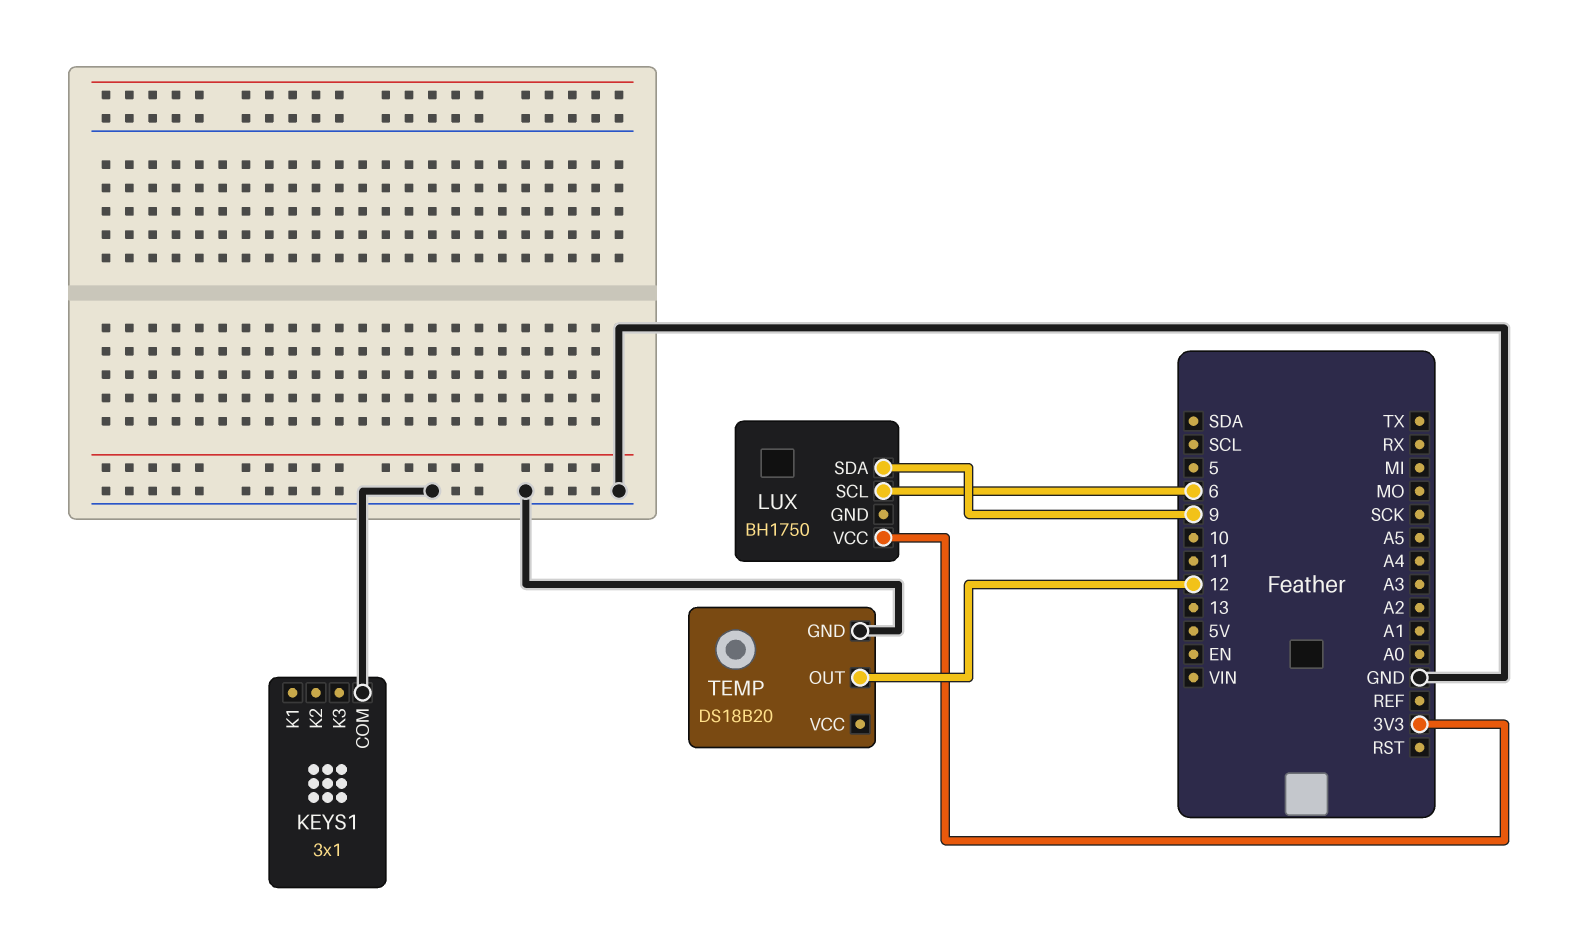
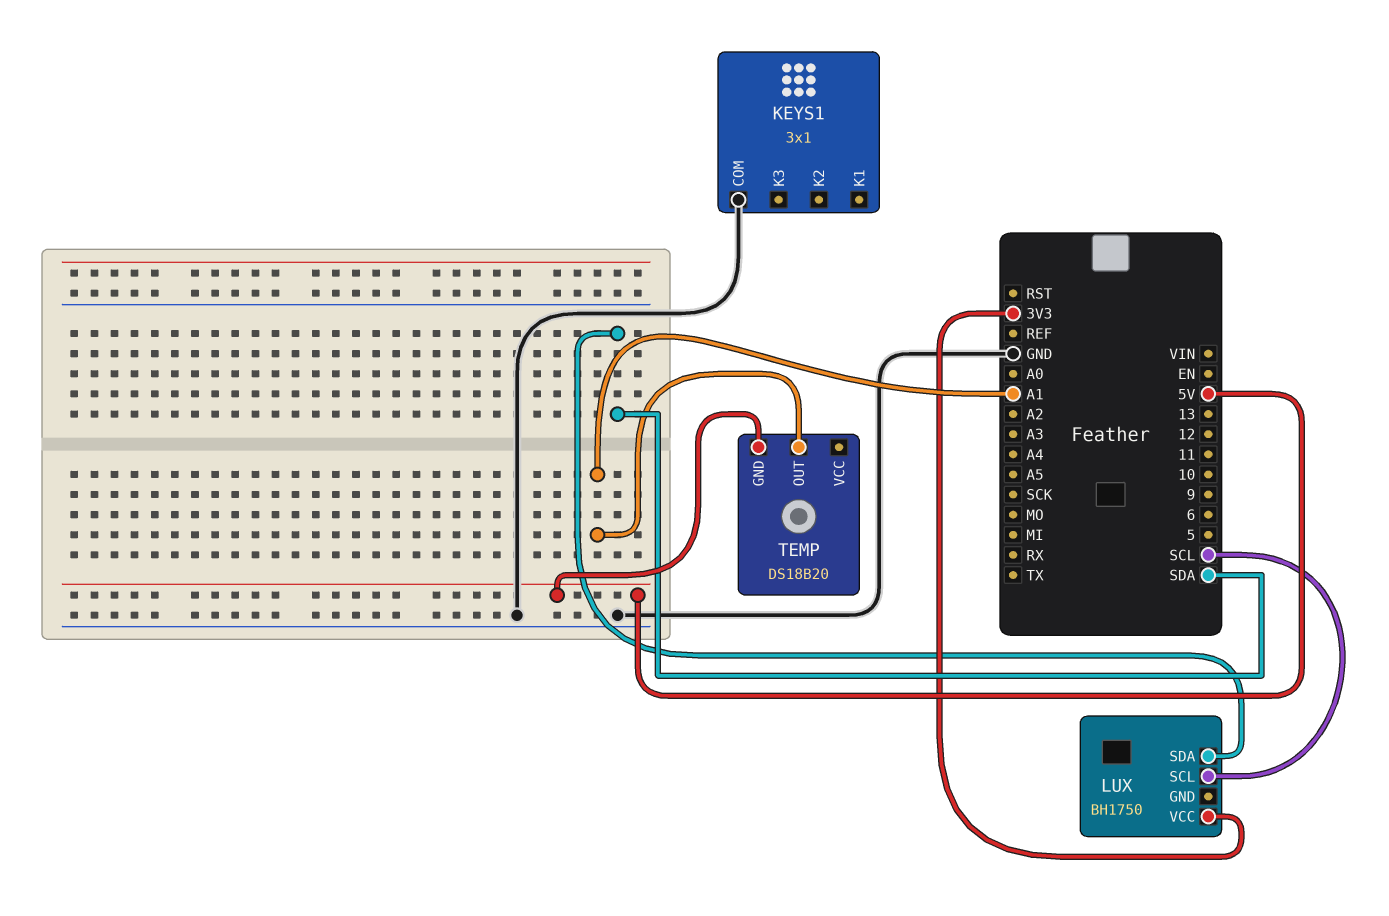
LUX pin SCL: 6 -> SCL
LUX pin SDA: 9 -> SDA
TEMP pin GND: GND -> 5V
TEMP pin OUT: 12 -> A1

